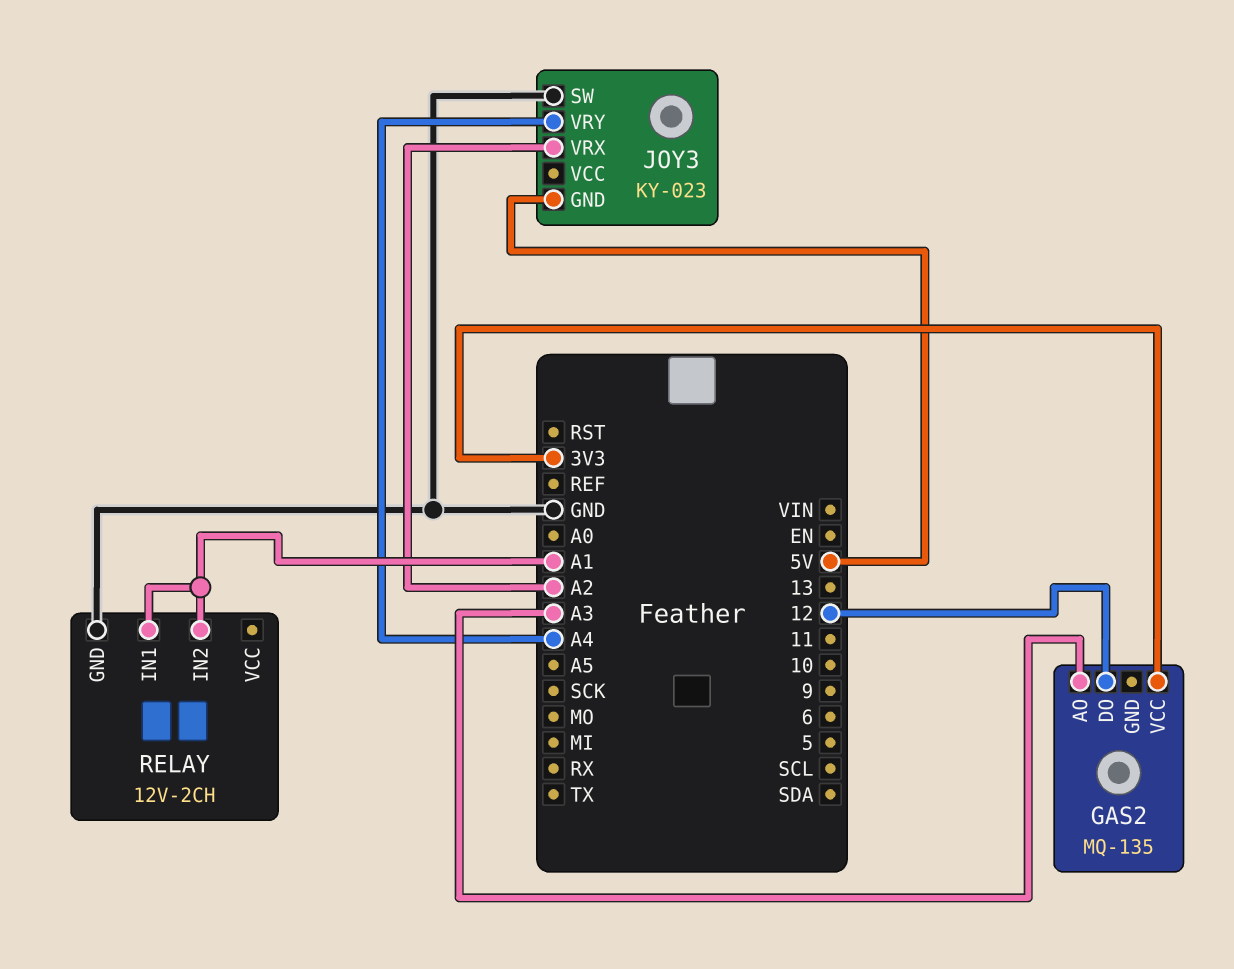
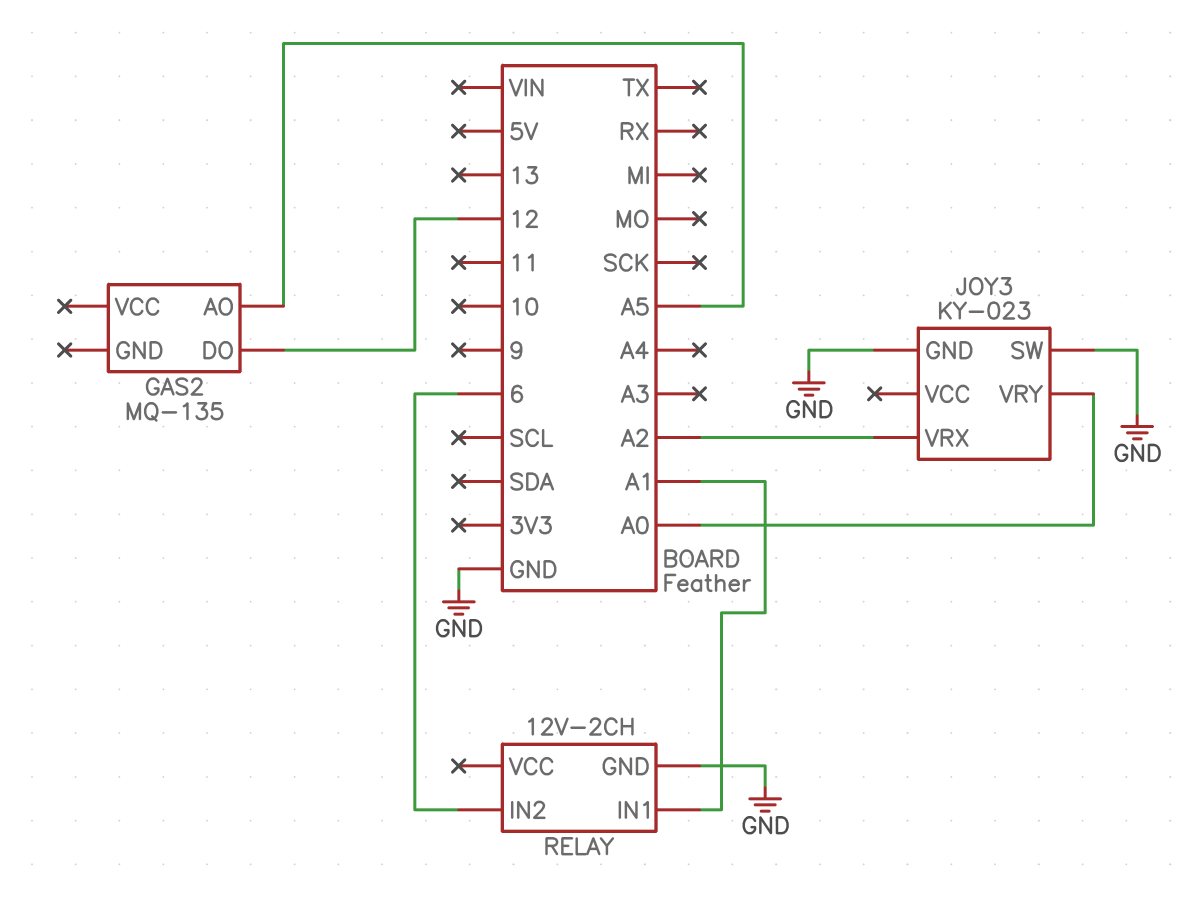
GAS2 pin AO: A3 -> A5
GAS2 pin VCC: 3V3 -> none
JOY3 pin GND: 5V -> GND
JOY3 pin VRY: A4 -> A0
RELAY pin IN2: A1 -> 6

